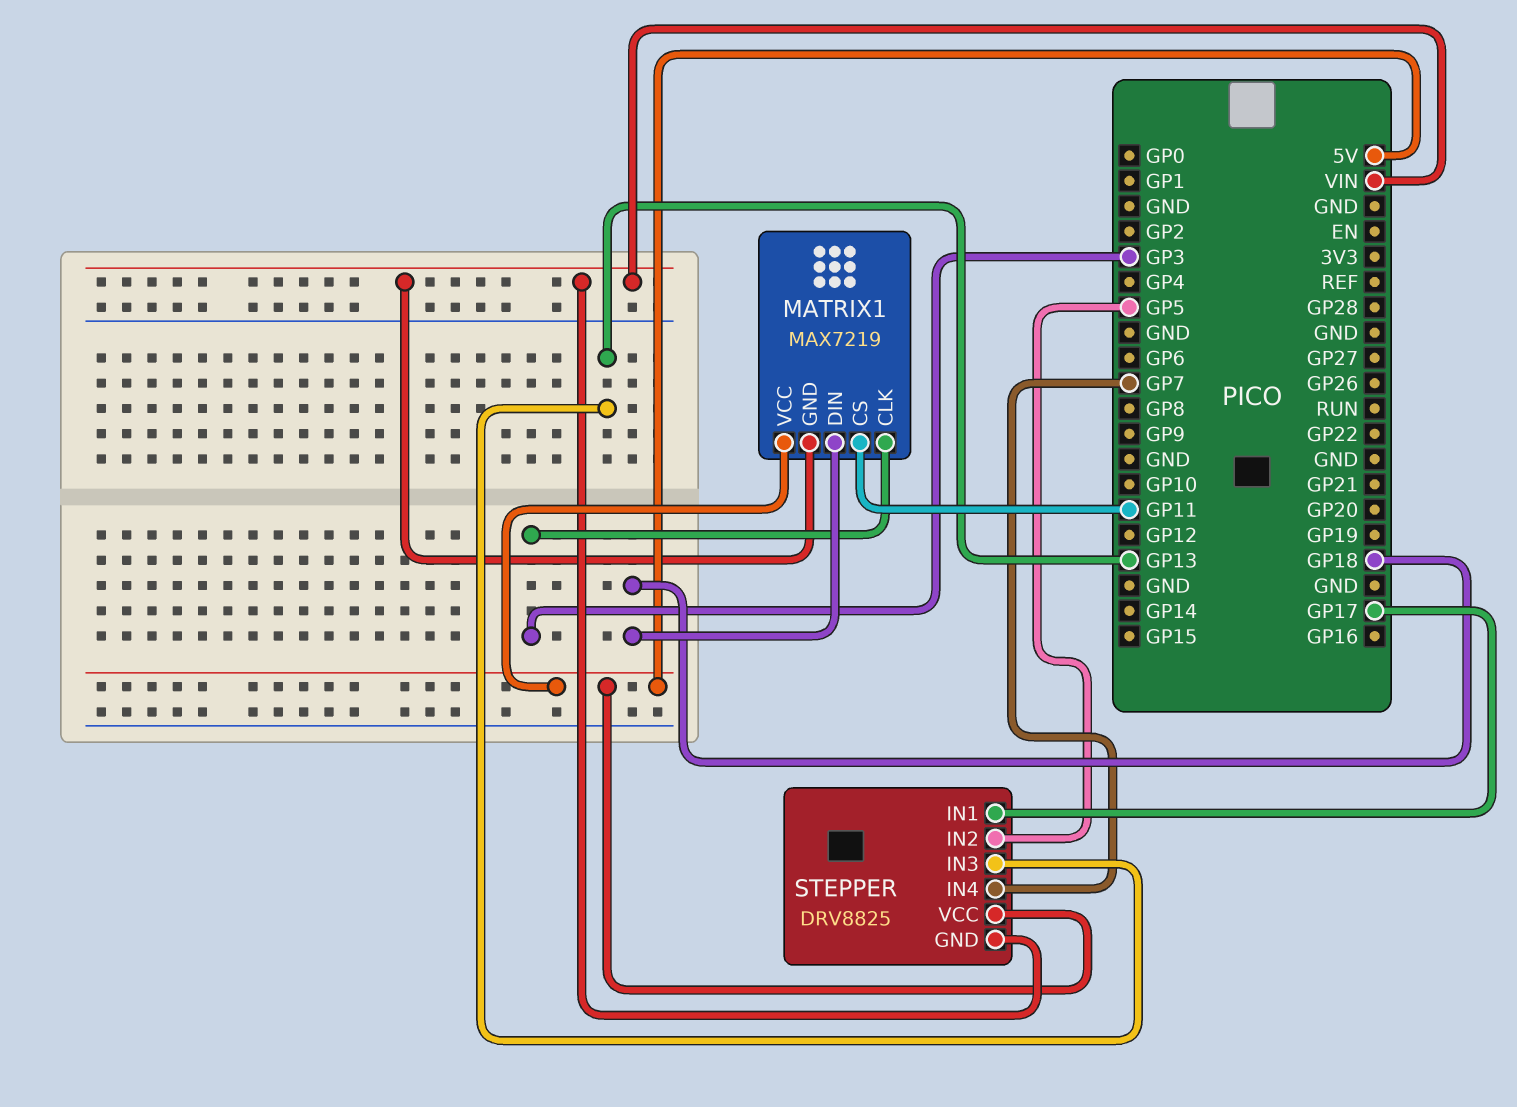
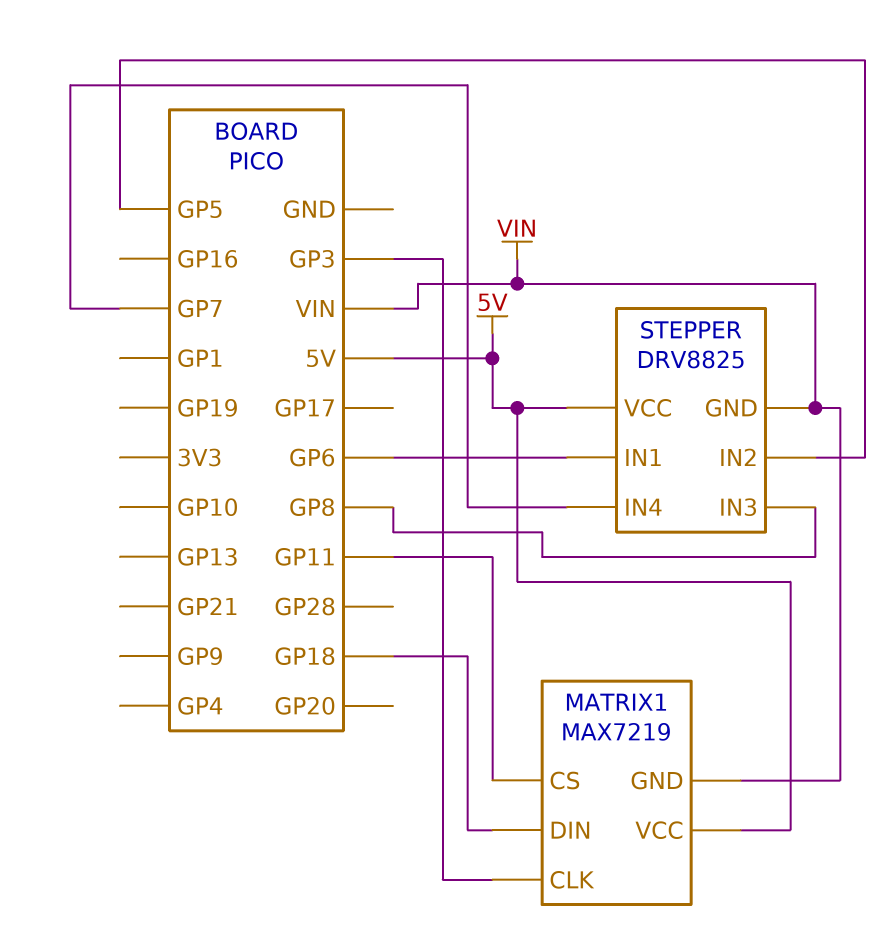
STEPPER pin IN1: GP17 -> GP6
STEPPER pin IN3: GP13 -> GP8

